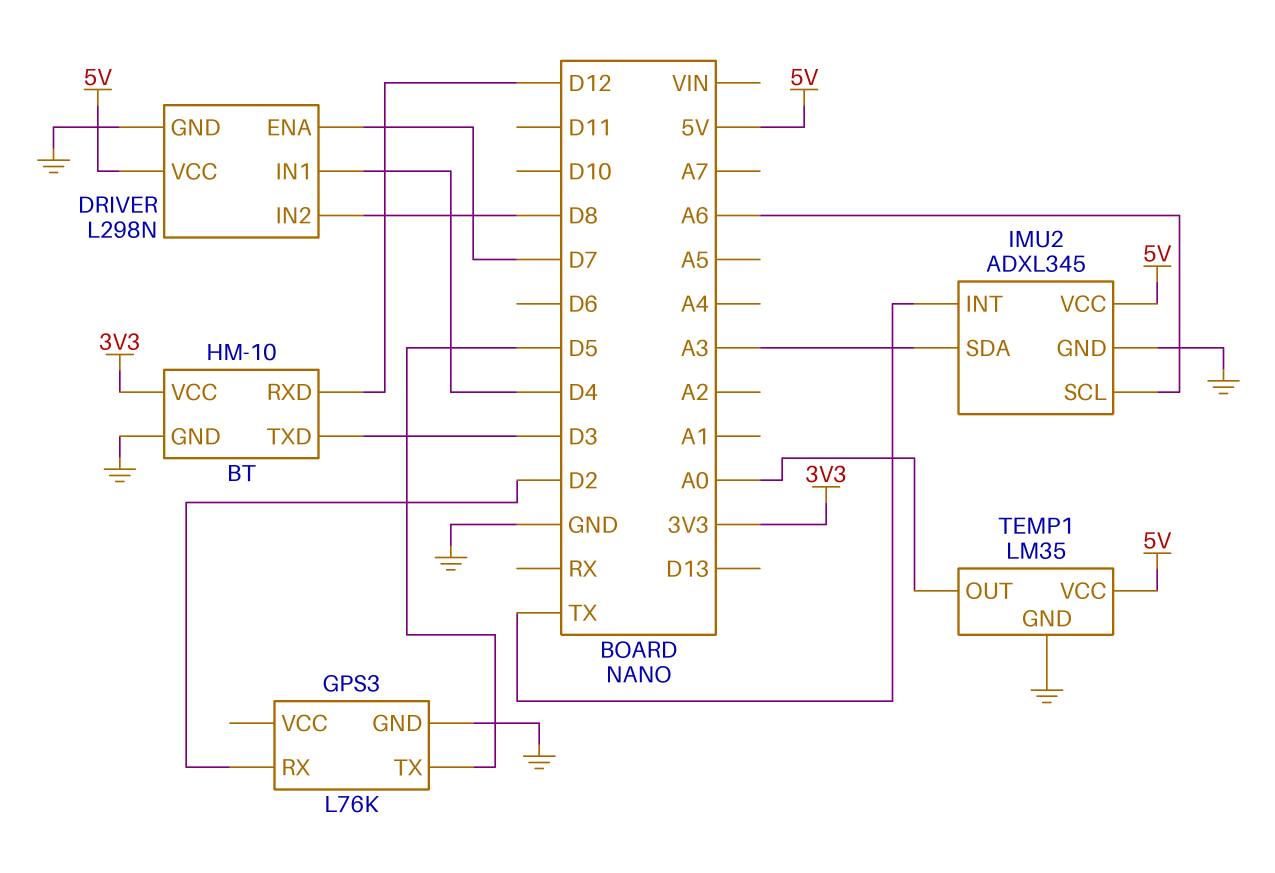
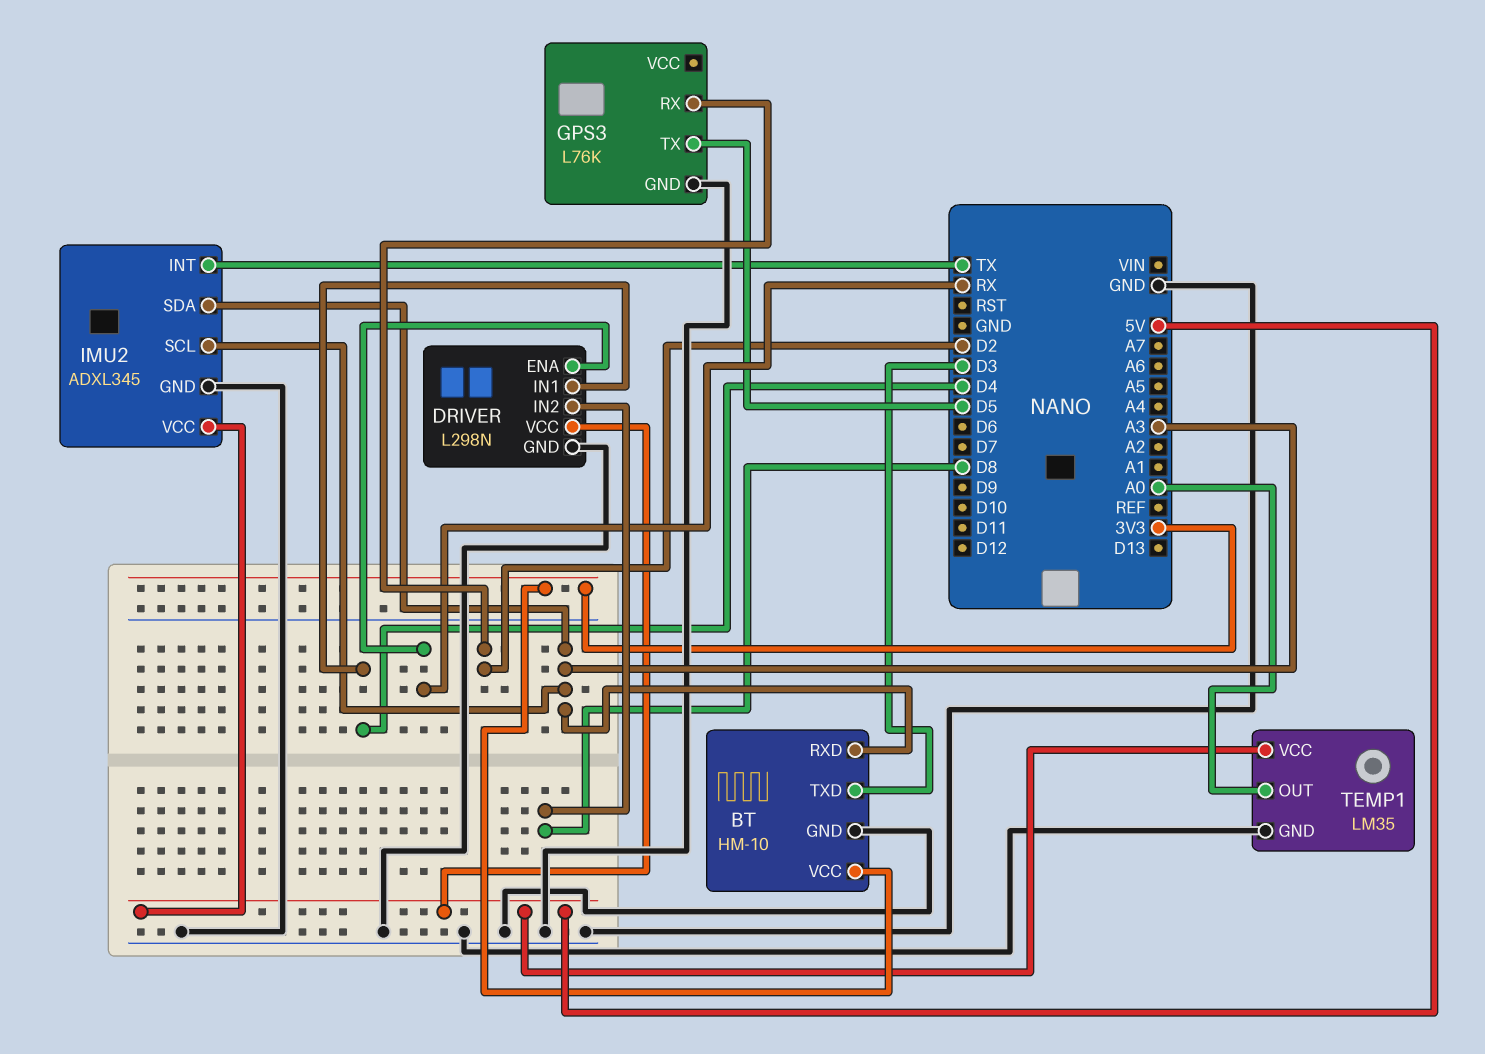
BT pin RXD: D12 -> A3
DRIVER pin ENA: D7 -> RX
IMU2 pin SCL: A6 -> A3

